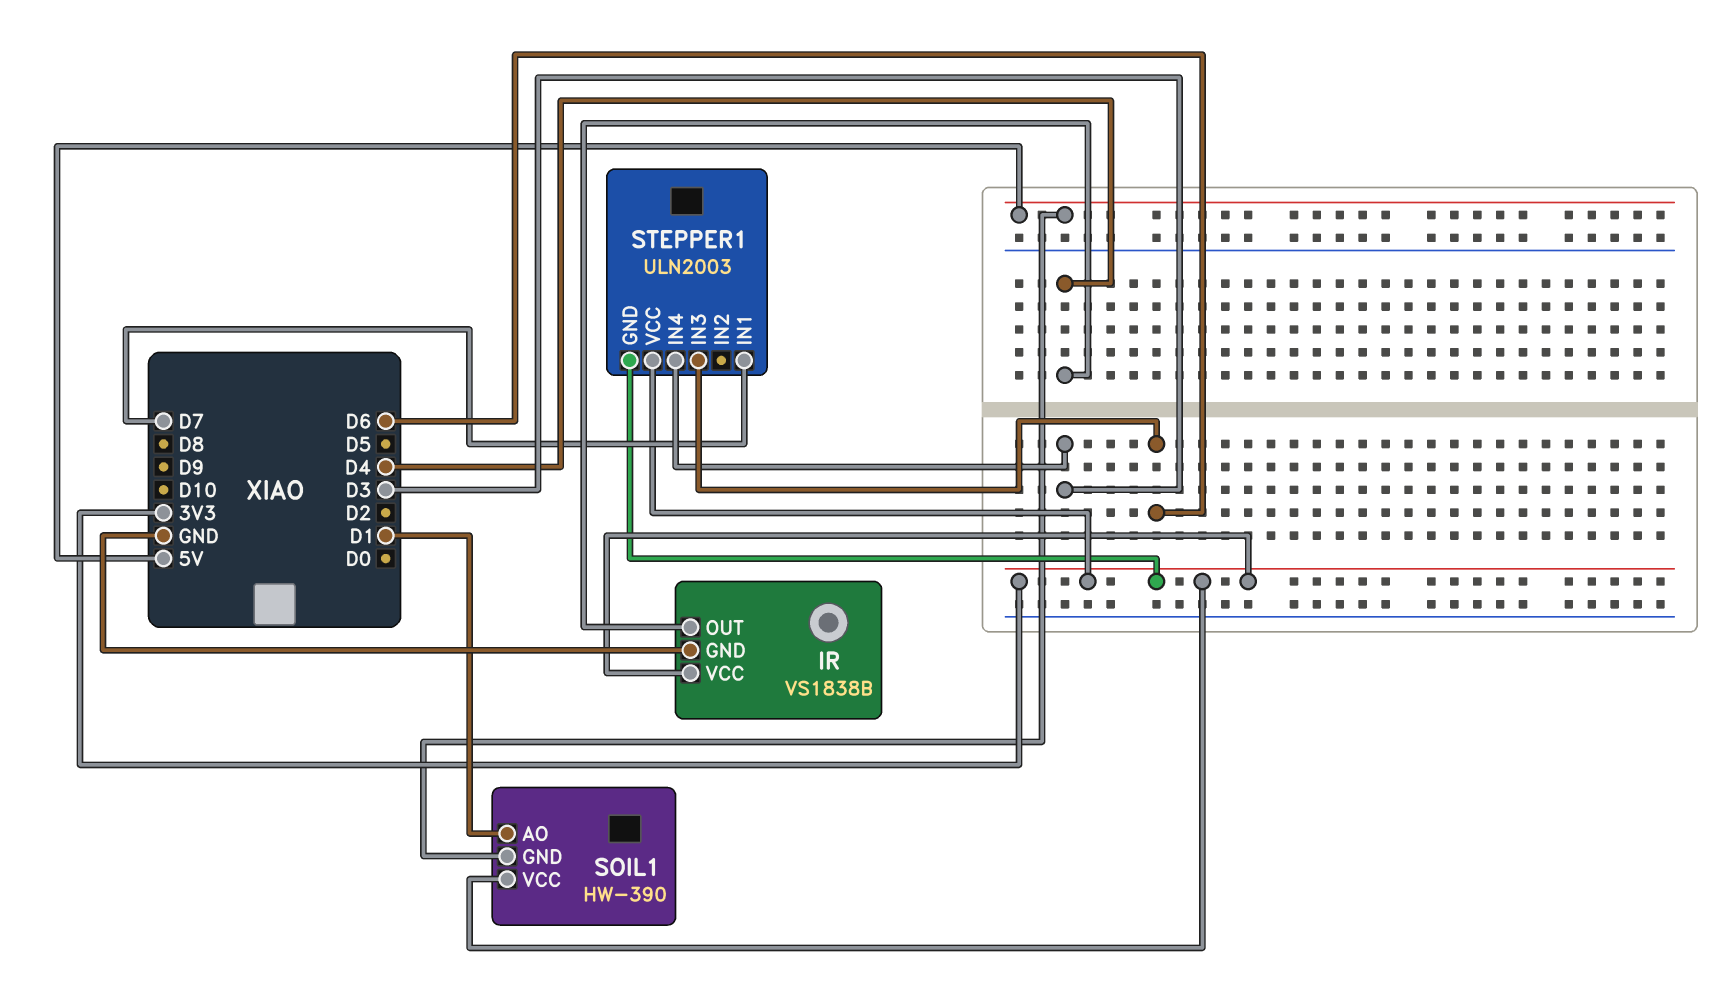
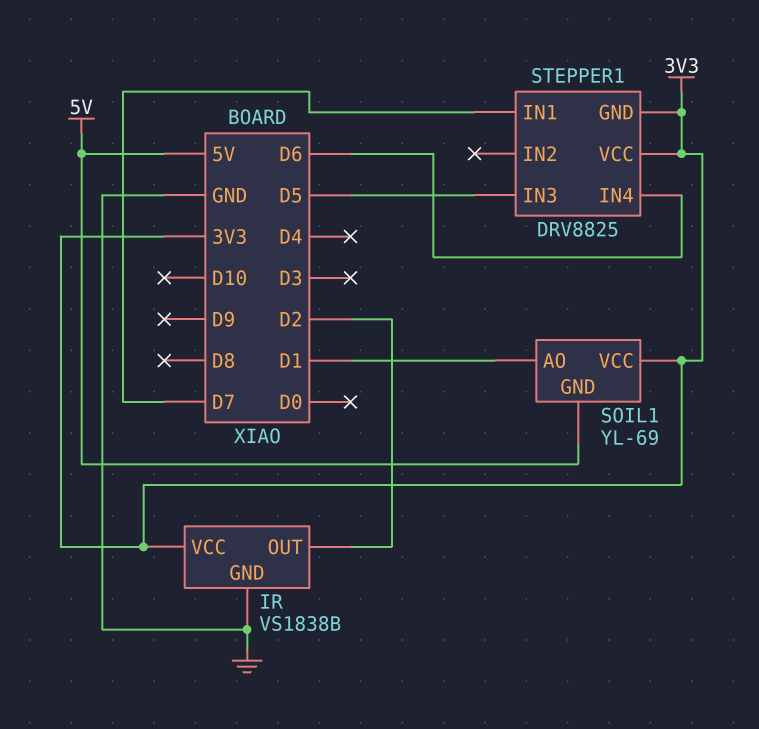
IR pin OUT: D4 -> D2
SOIL1: HW-390 -> YL-69
STEPPER1: ULN2003 -> DRV8825
STEPPER1 pin IN3: D6 -> D5
STEPPER1 pin IN4: D3 -> D6

